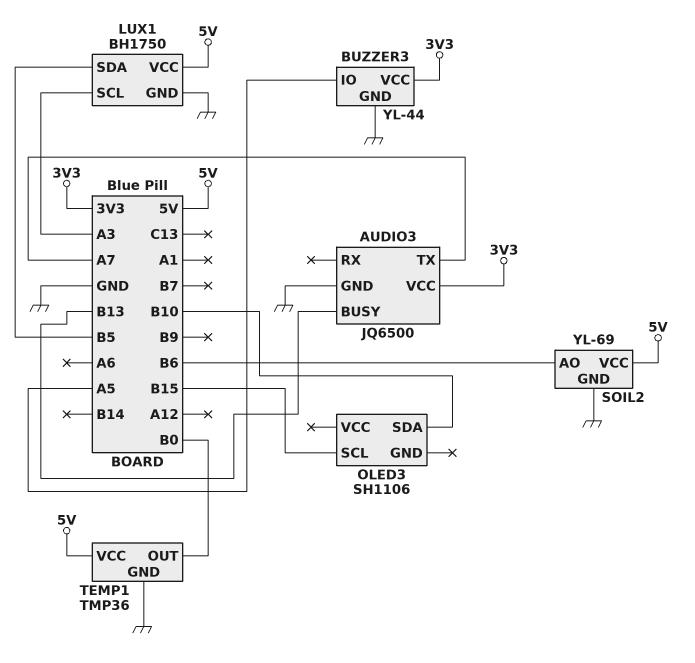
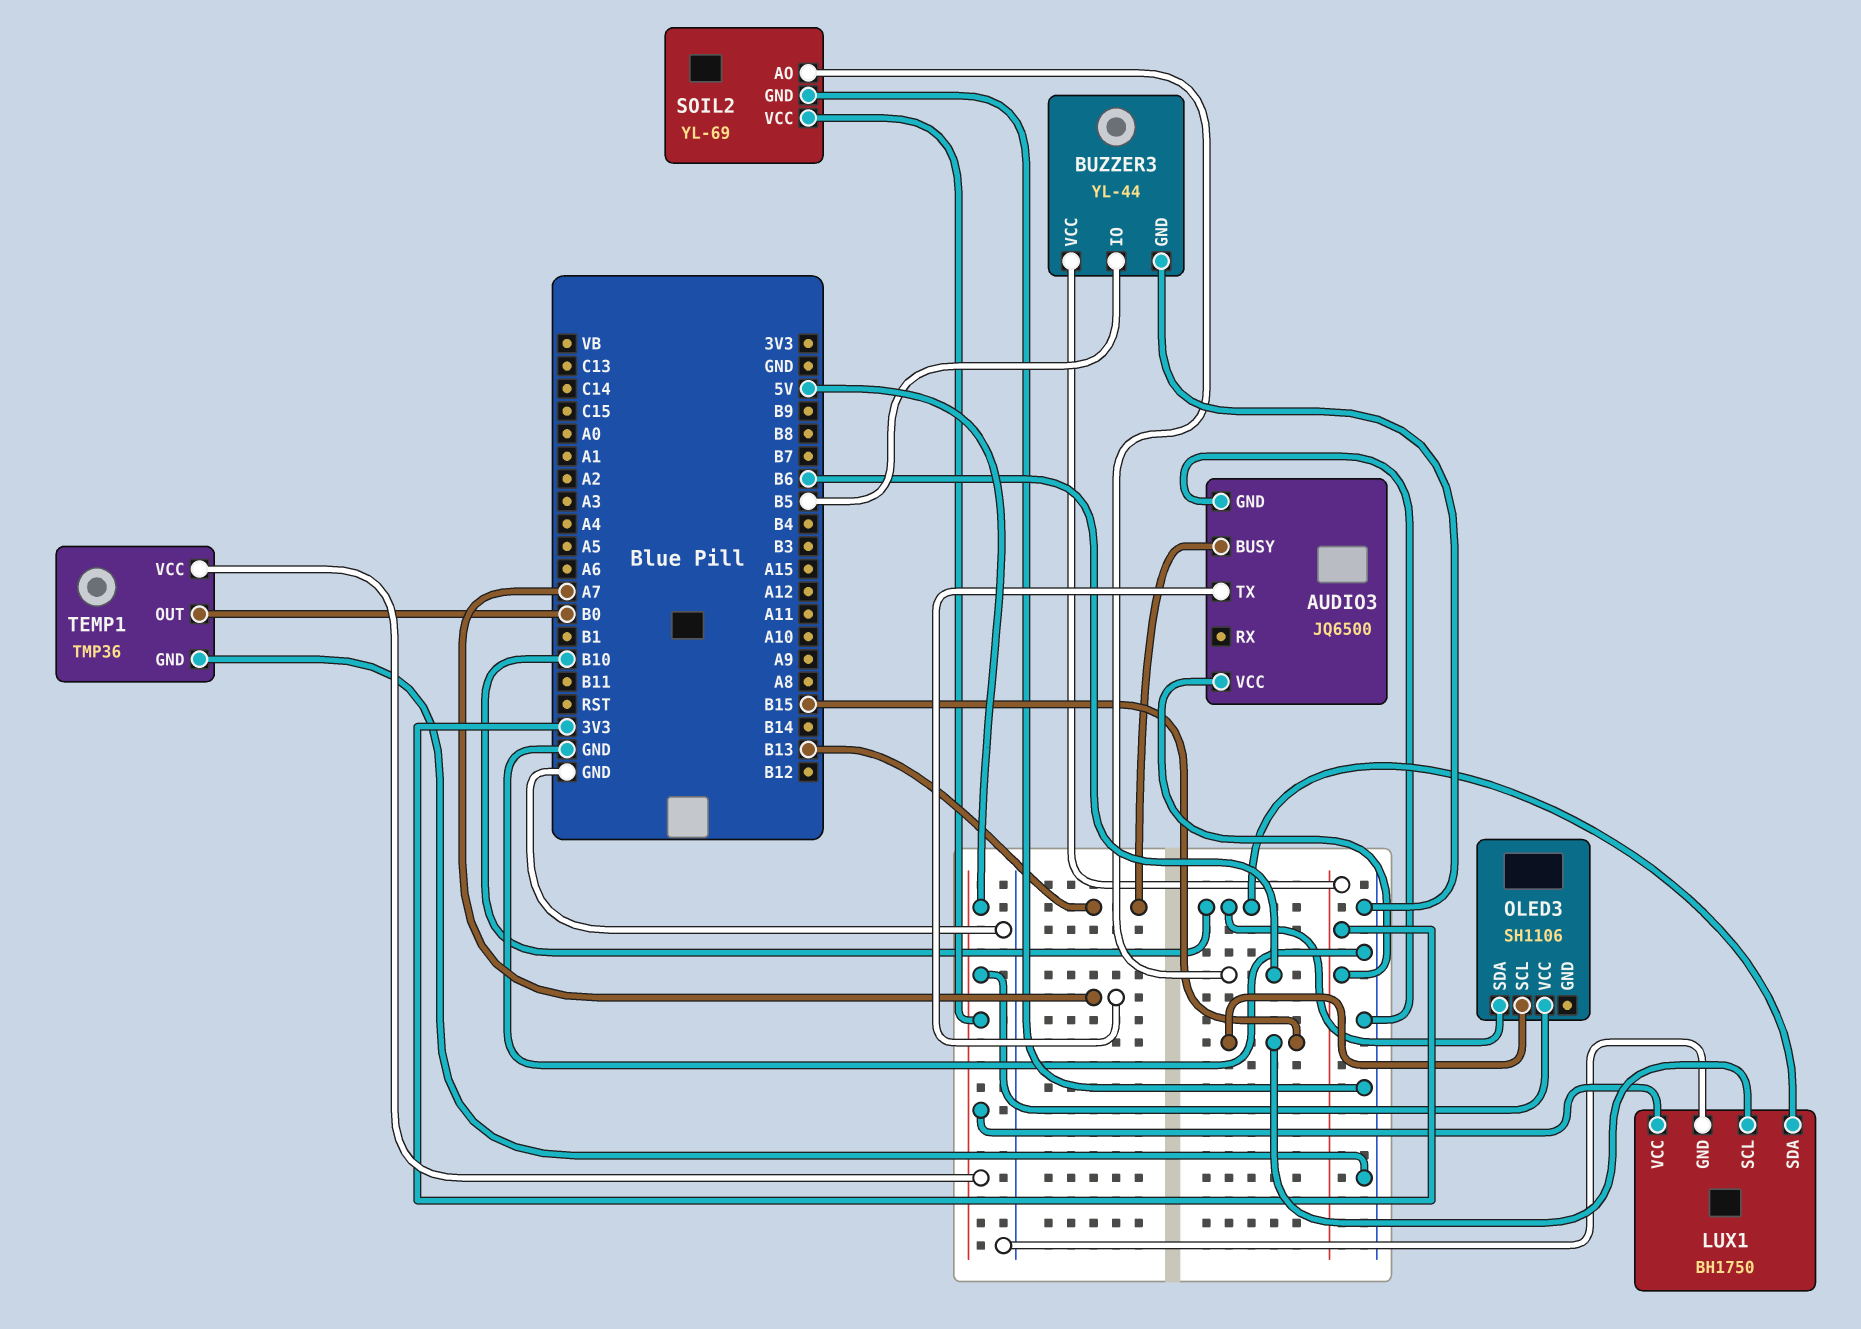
BUZZER3 pin IO: A5 -> B5
LUX1 pin SCL: A3 -> B15
LUX1 pin SDA: B5 -> B10
OLED3 pin VCC: none -> 5V

